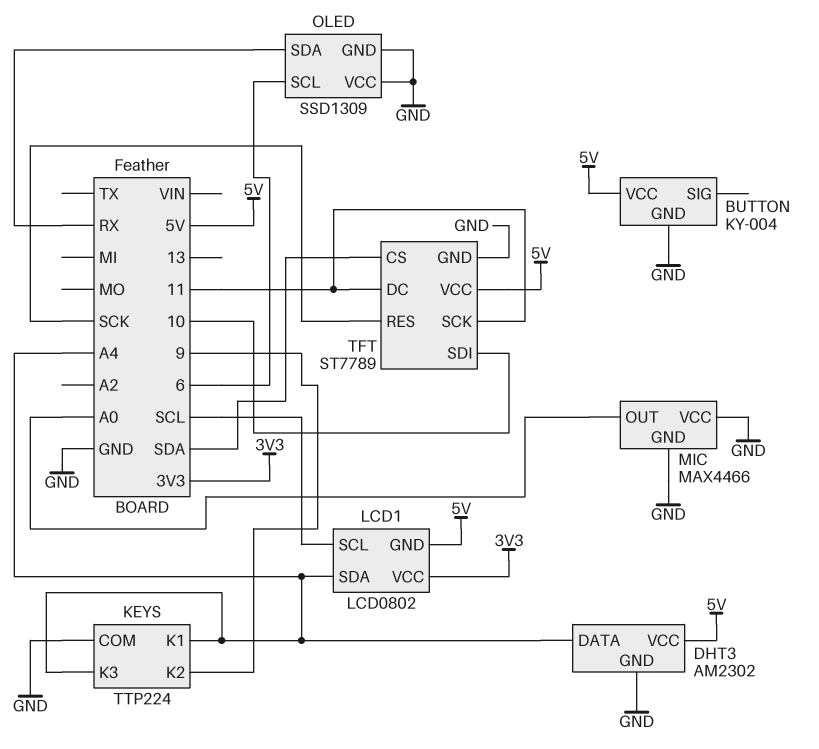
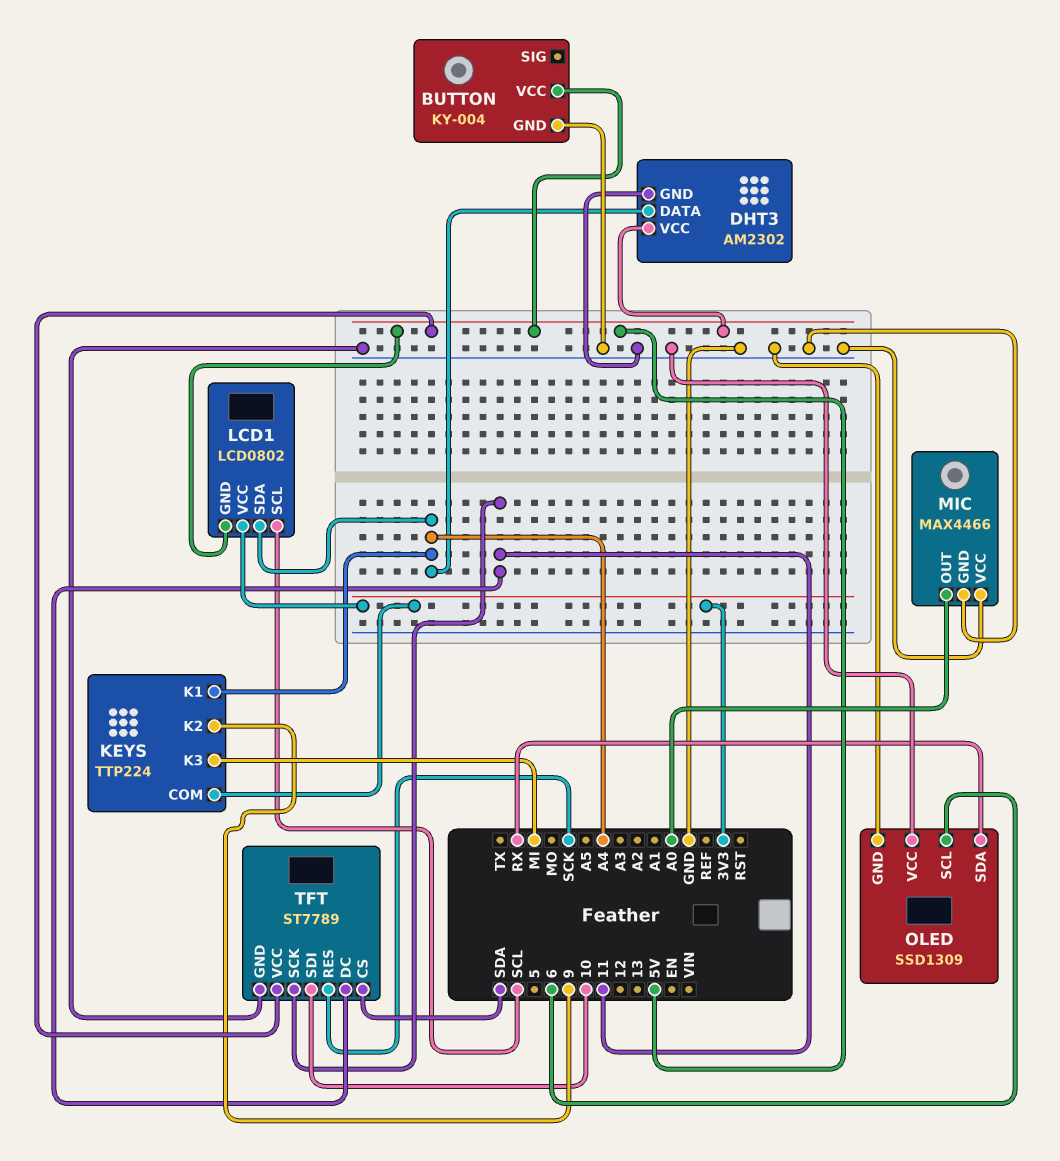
KEYS pin COM: GND -> 3V3
KEYS pin K3: A4 -> MI

